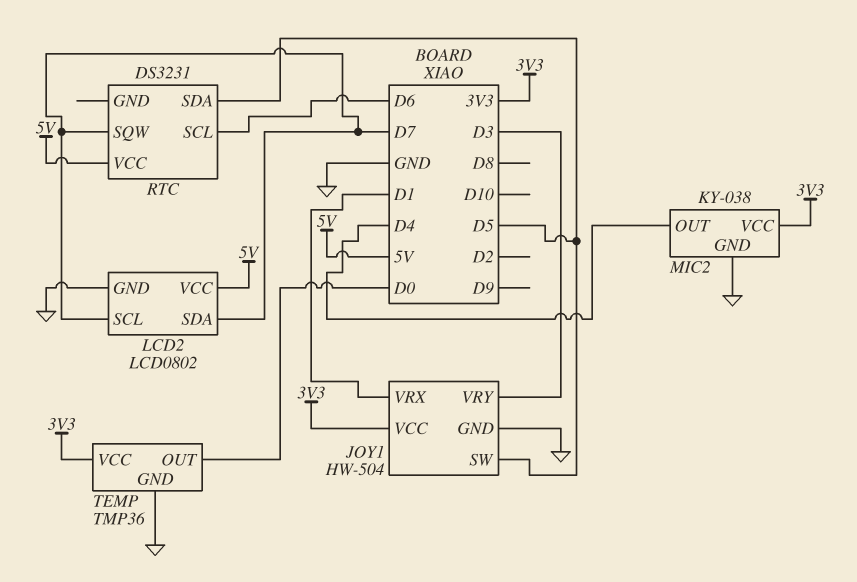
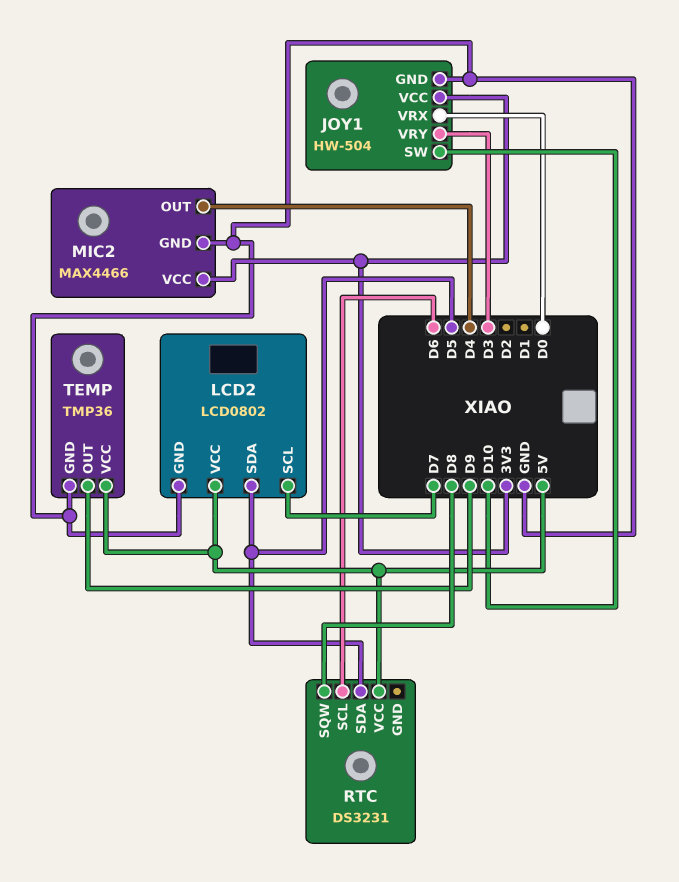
JOY1 pin SW: D5 -> D10
JOY1 pin VRX: D1 -> D0
LCD2 pin SDA: D7 -> D5
MIC2: KY-038 -> MAX4466
RTC pin SQW: D7 -> D8
TEMP pin OUT: D0 -> D9
TEMP pin VCC: 3V3 -> 5V

